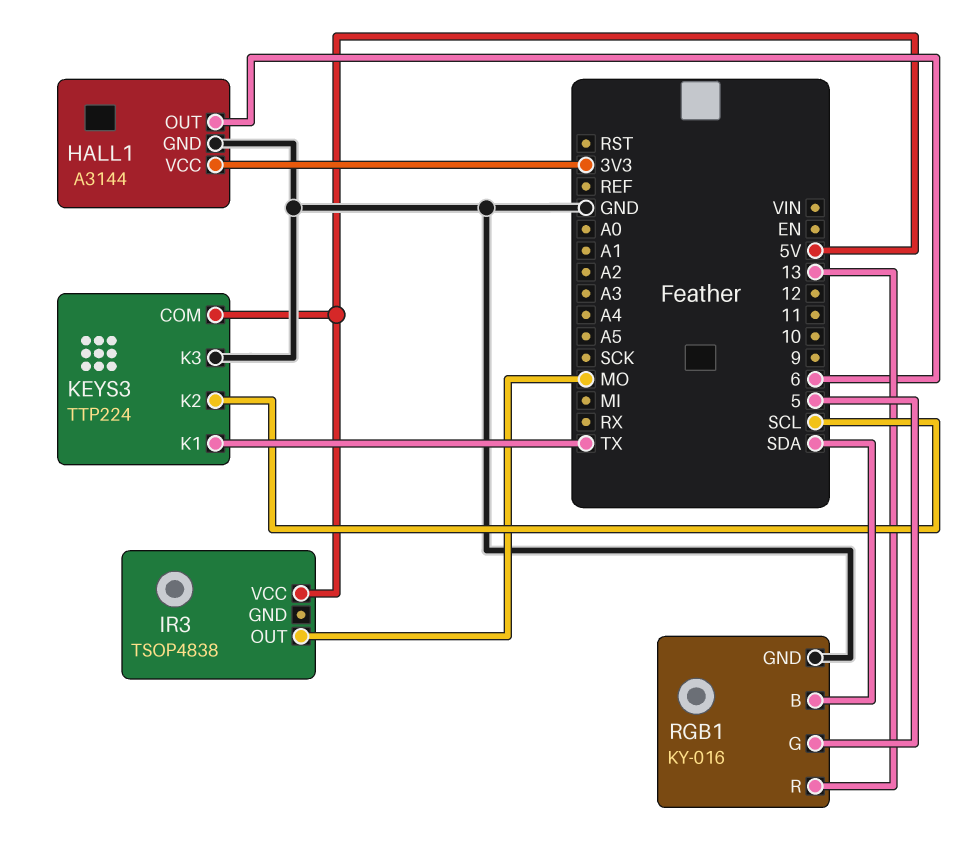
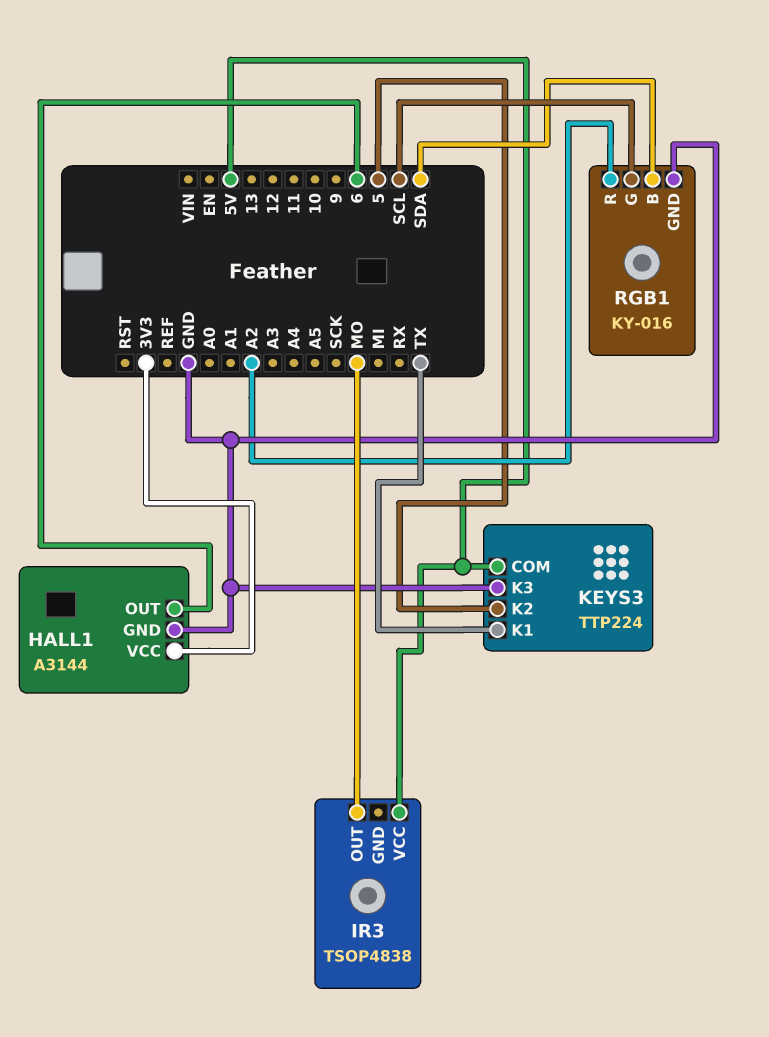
KEYS3 pin K2: SCL -> 5
RGB1 pin G: 5 -> SCL
RGB1 pin R: 13 -> A2

